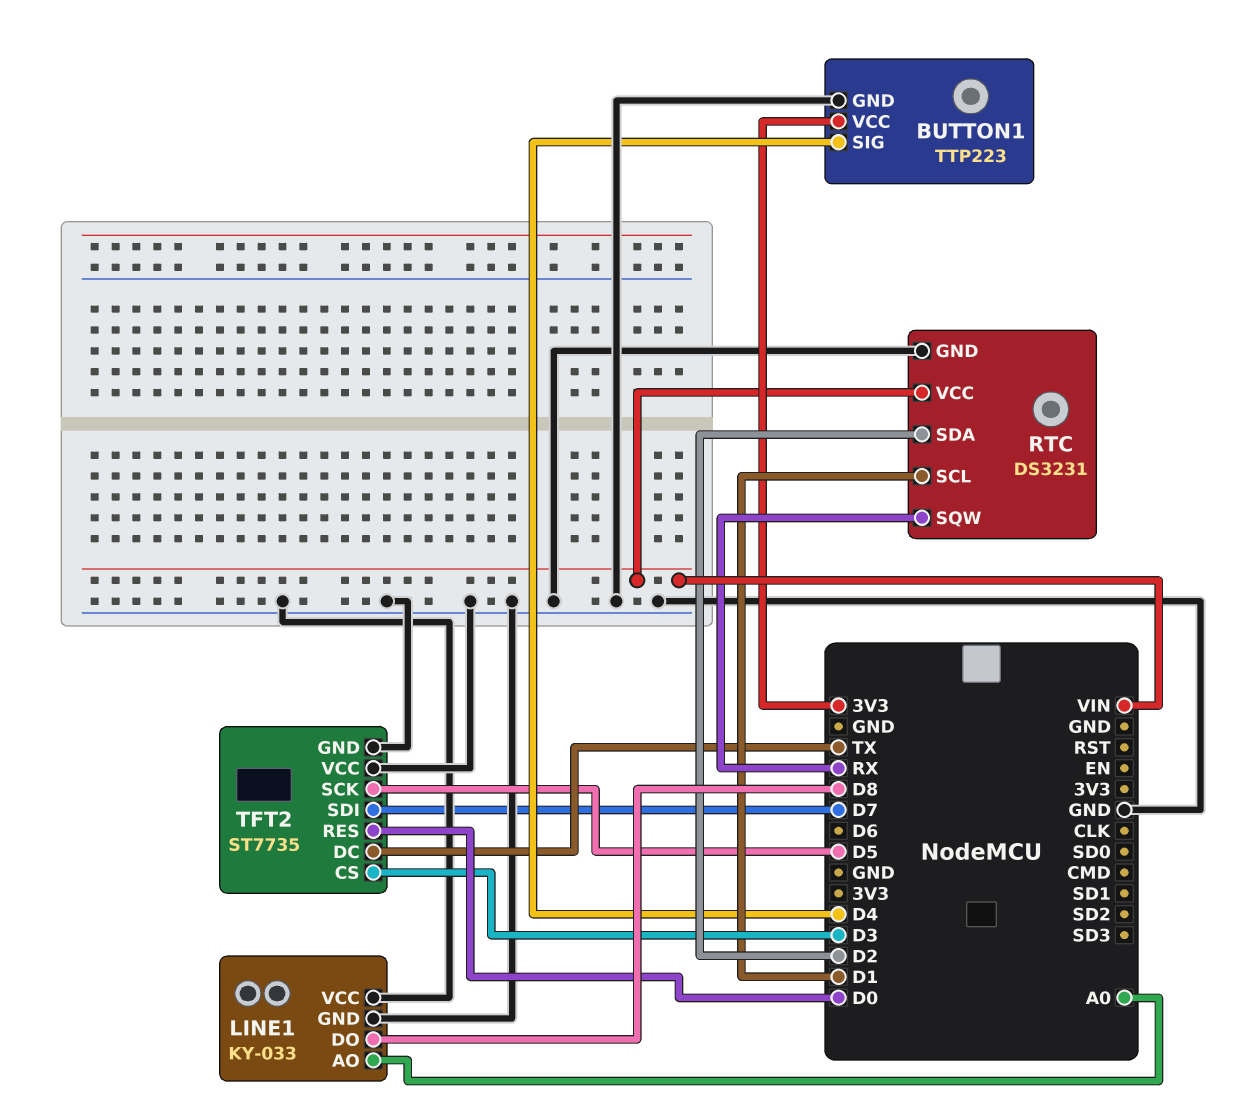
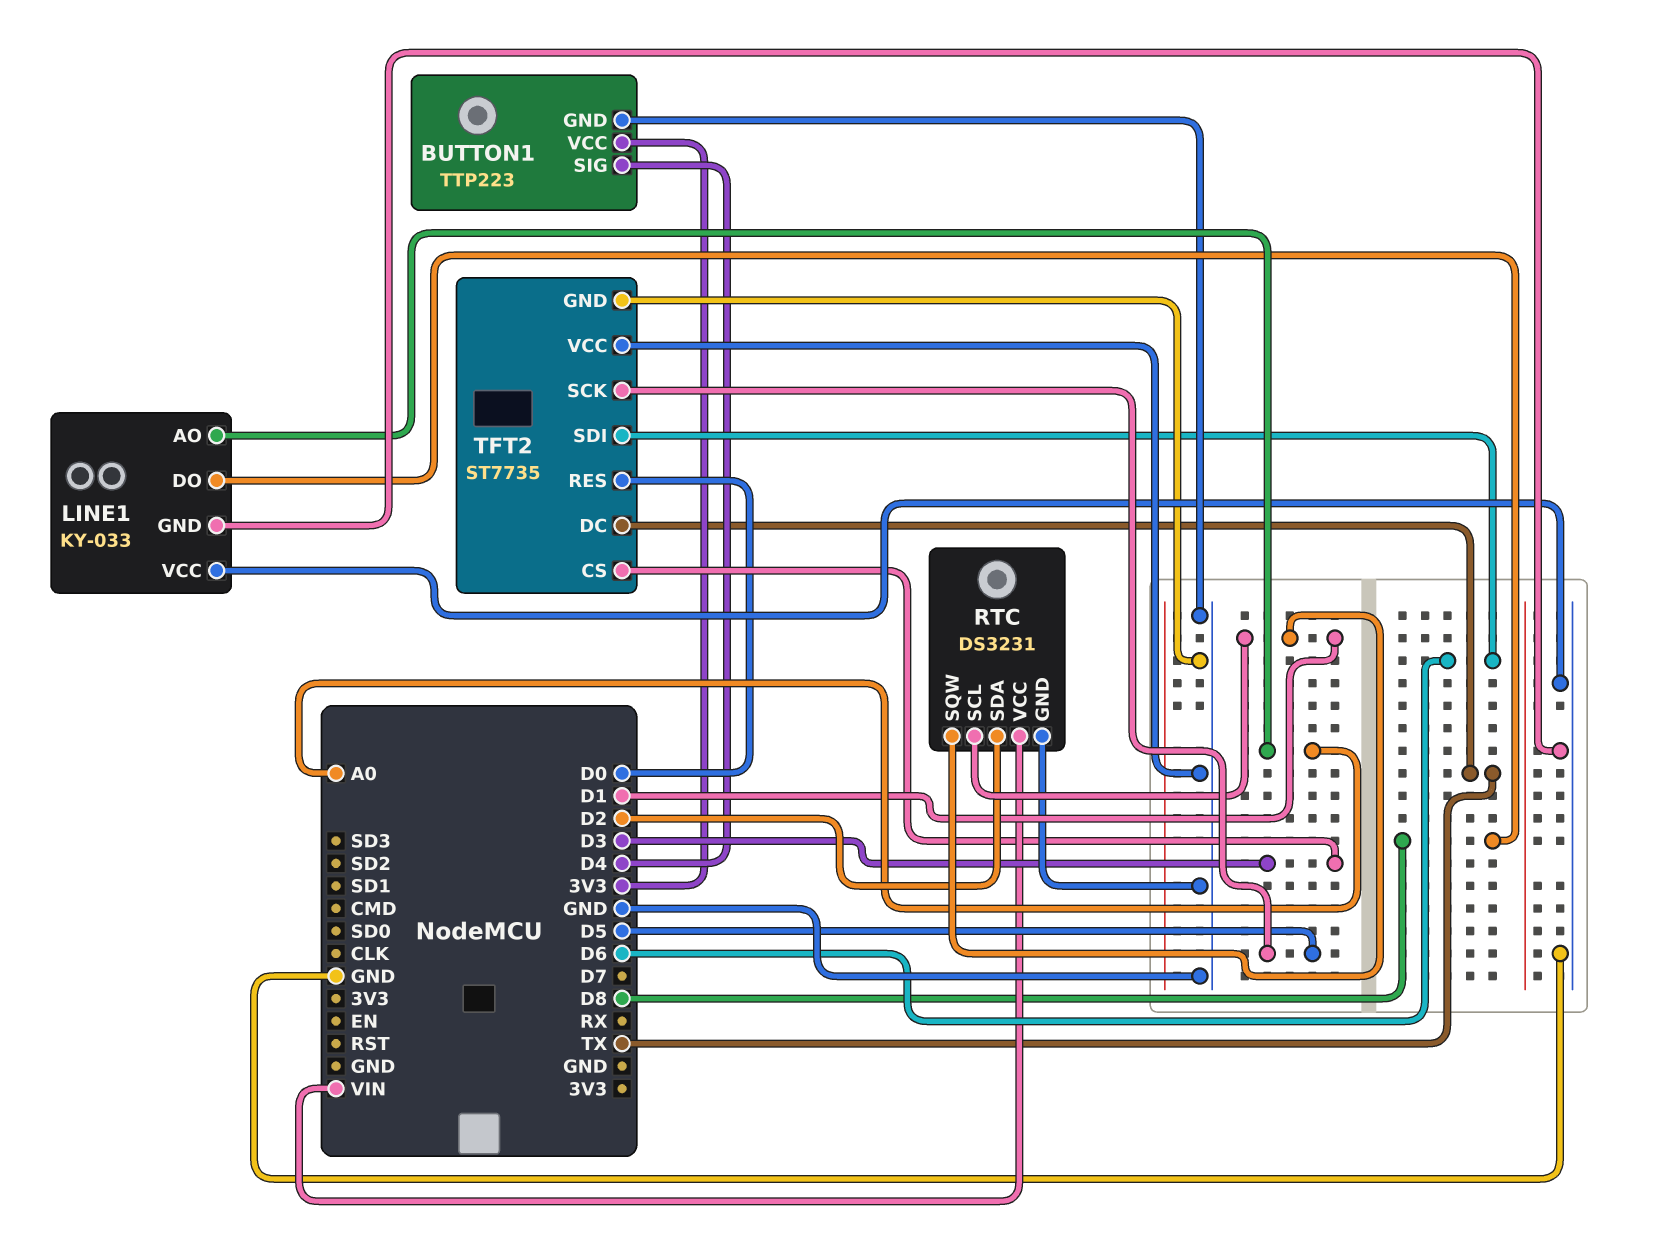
RTC pin SQW: RX -> D1
TFT2 pin SDI: D7 -> D6

